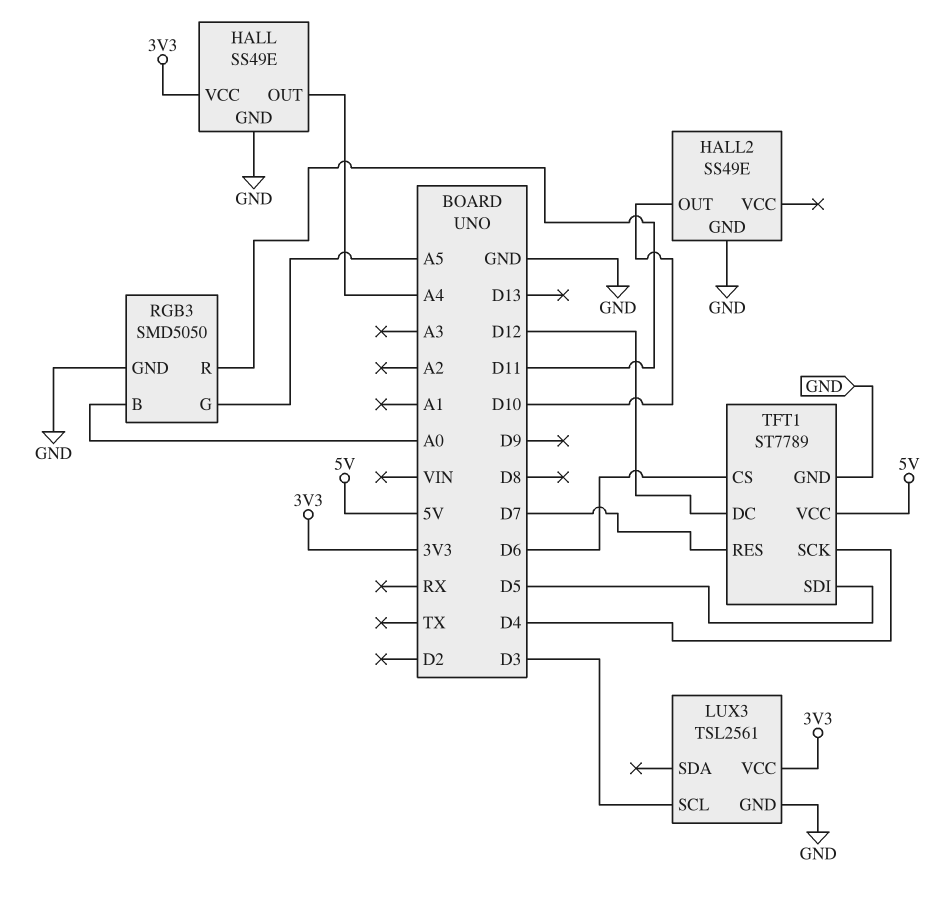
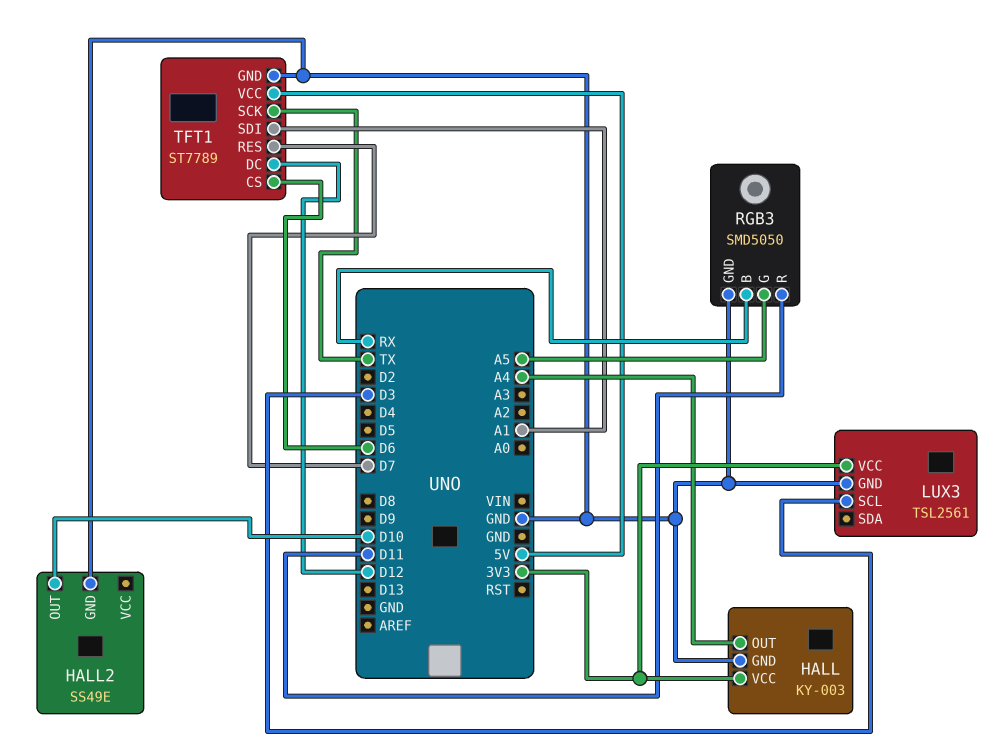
HALL: SS49E -> KY-003
RGB3 pin B: A0 -> RX
TFT1 pin SCK: D4 -> TX
TFT1 pin SDI: D5 -> A1

